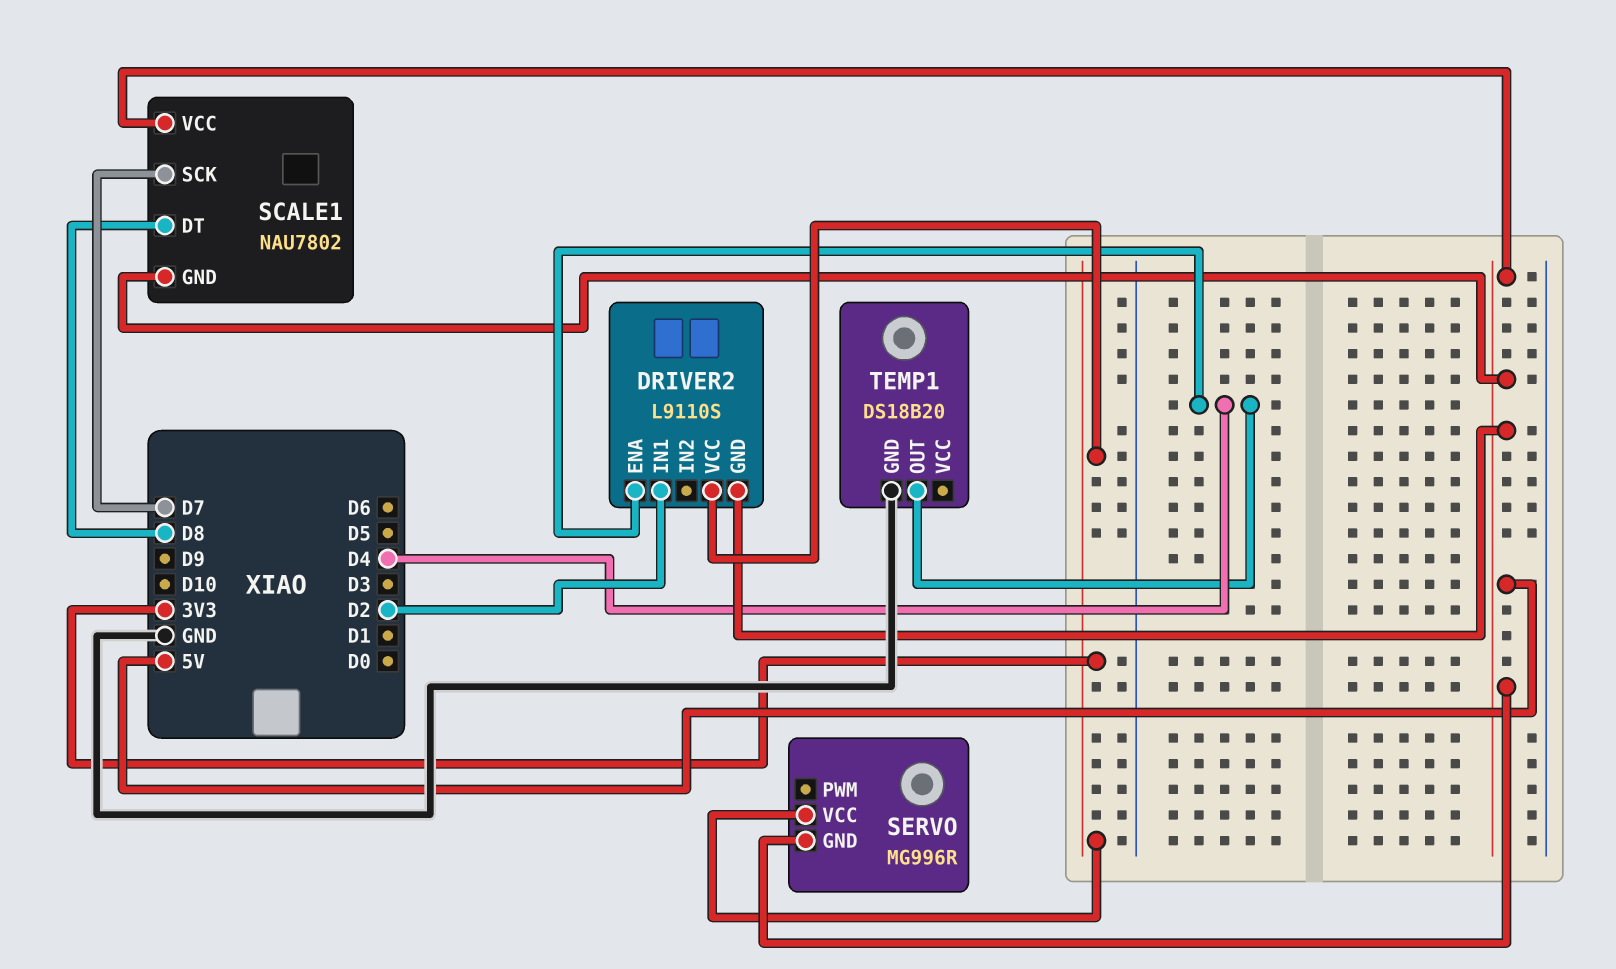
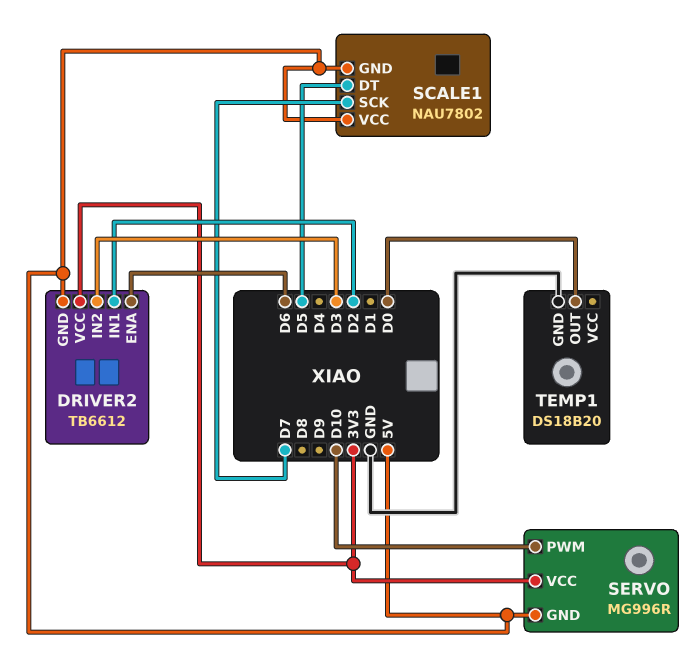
DRIVER2: L9110S -> TB6612
DRIVER2 pin ENA: D4 -> D6
DRIVER2 pin IN2: none -> D3
SCALE1 pin DT: D8 -> D5
SERVO pin PWM: none -> D10
TEMP1 pin OUT: D4 -> D0

